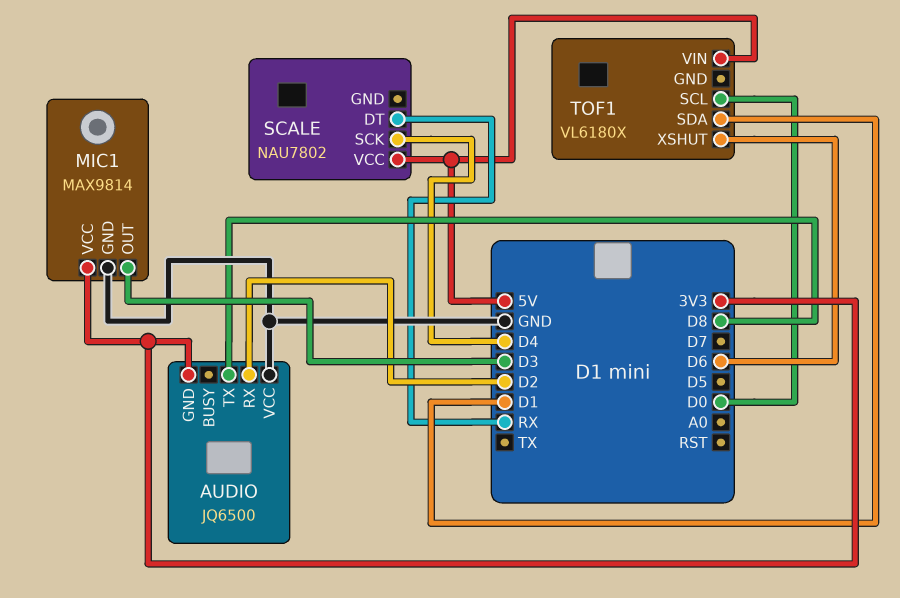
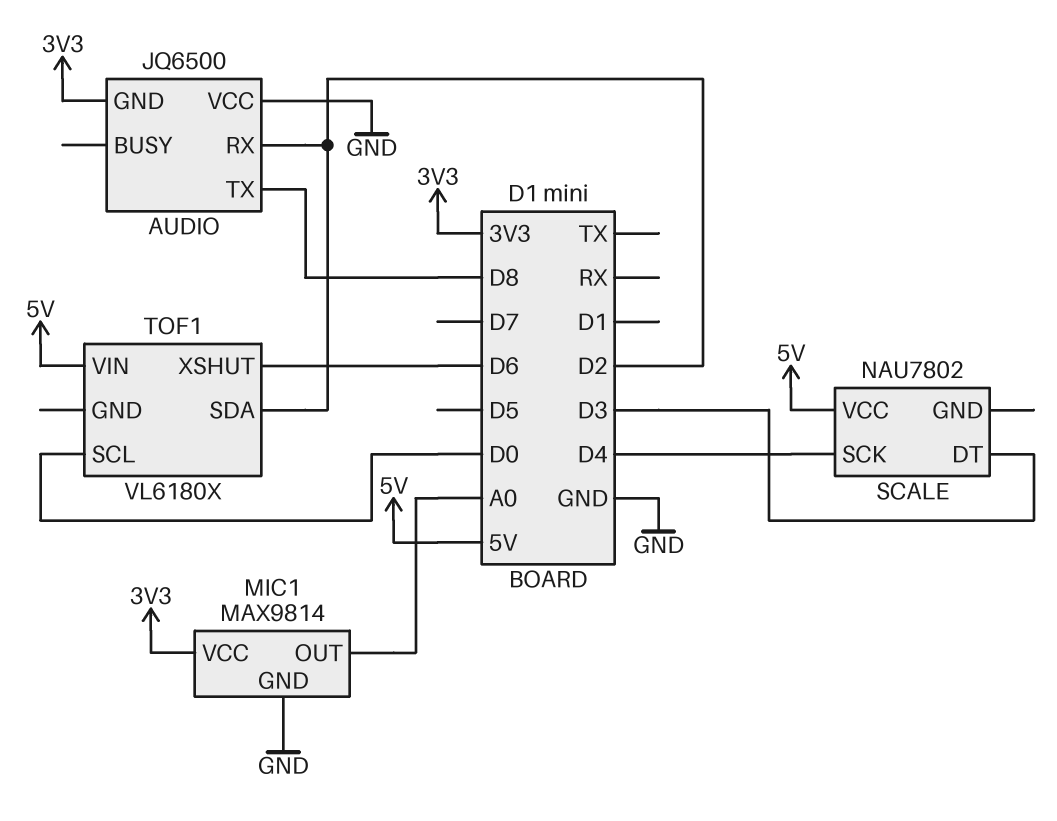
MIC1 pin OUT: D3 -> A0
SCALE pin DT: RX -> D3
TOF1 pin SDA: D1 -> D2

